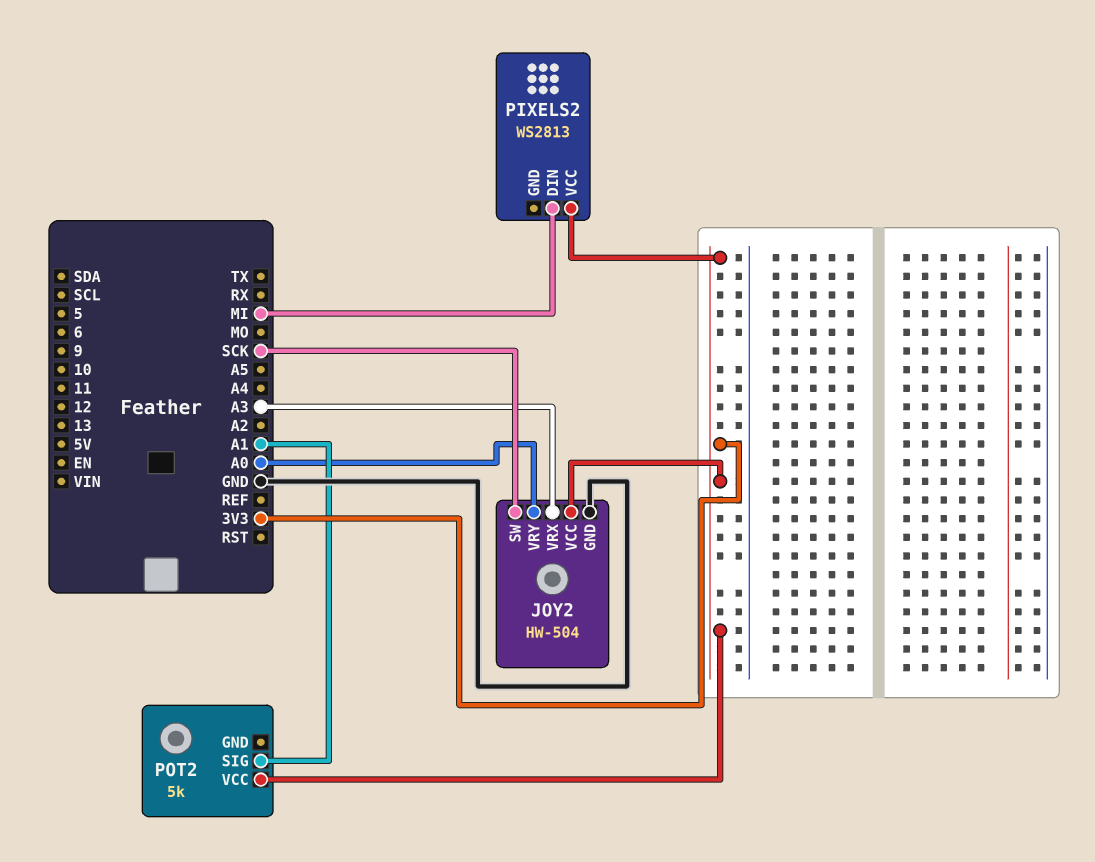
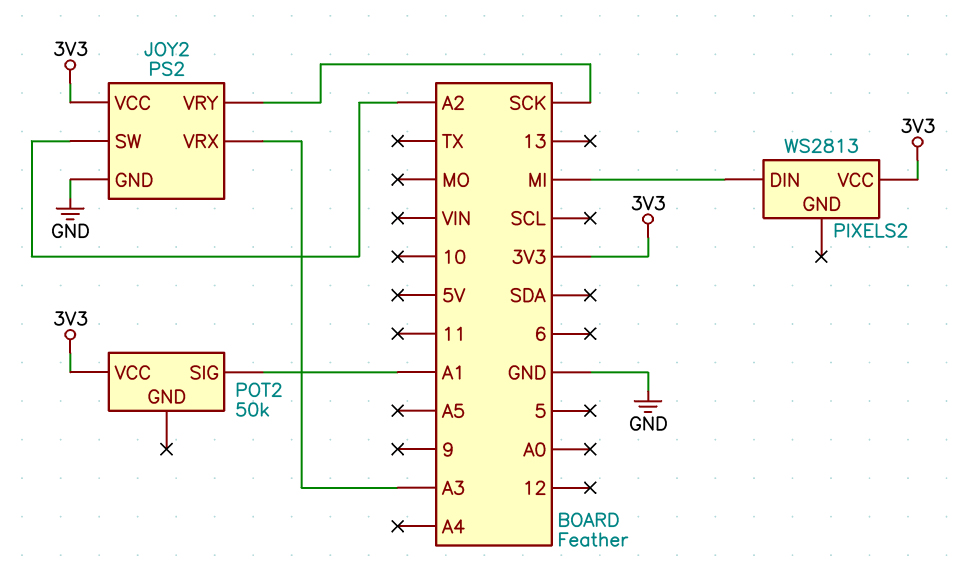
JOY2: HW-504 -> PS2
JOY2 pin SW: SCK -> A2
JOY2 pin VRY: A0 -> SCK
POT2: 5k -> 50k

